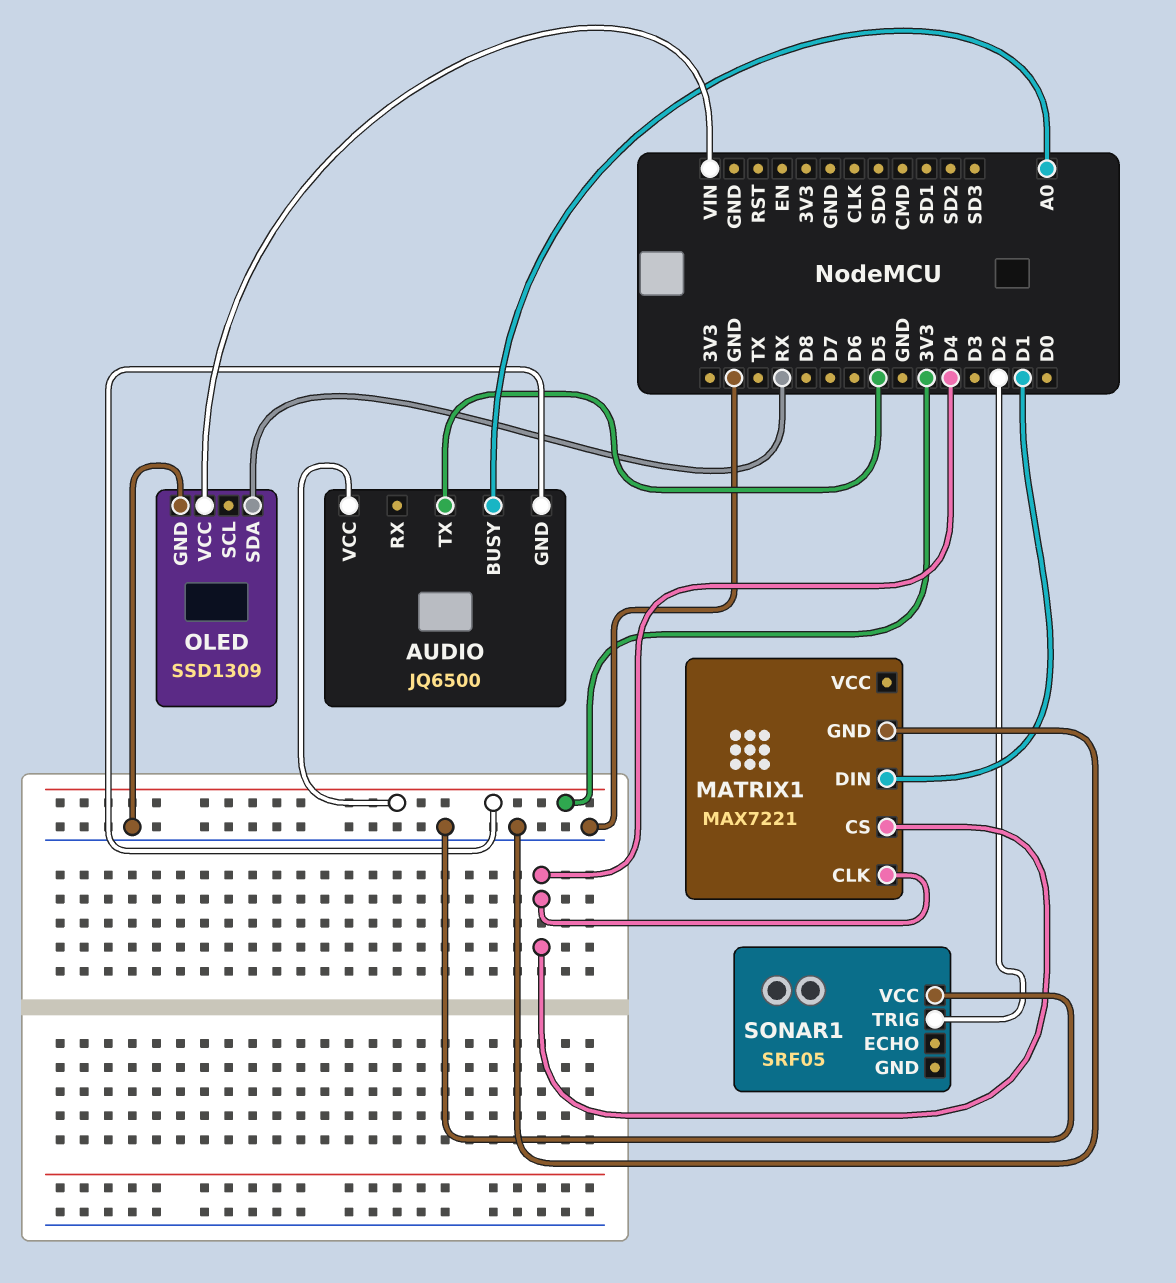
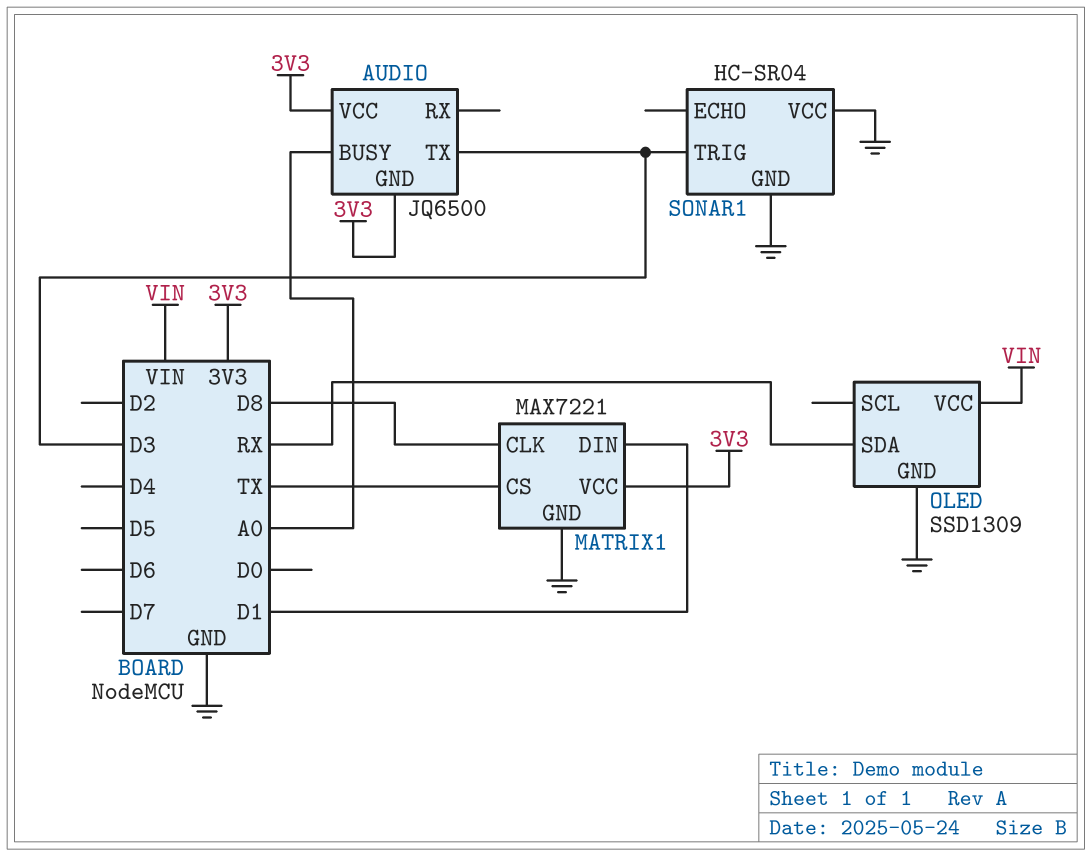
AUDIO pin TX: D5 -> D3
MATRIX1 pin CLK: D4 -> D8
MATRIX1 pin CS: D4 -> TX
MATRIX1 pin VCC: none -> 3V3
SONAR1: SRF05 -> HC-SR04
SONAR1 pin GND: none -> GND
SONAR1 pin TRIG: D2 -> D3

